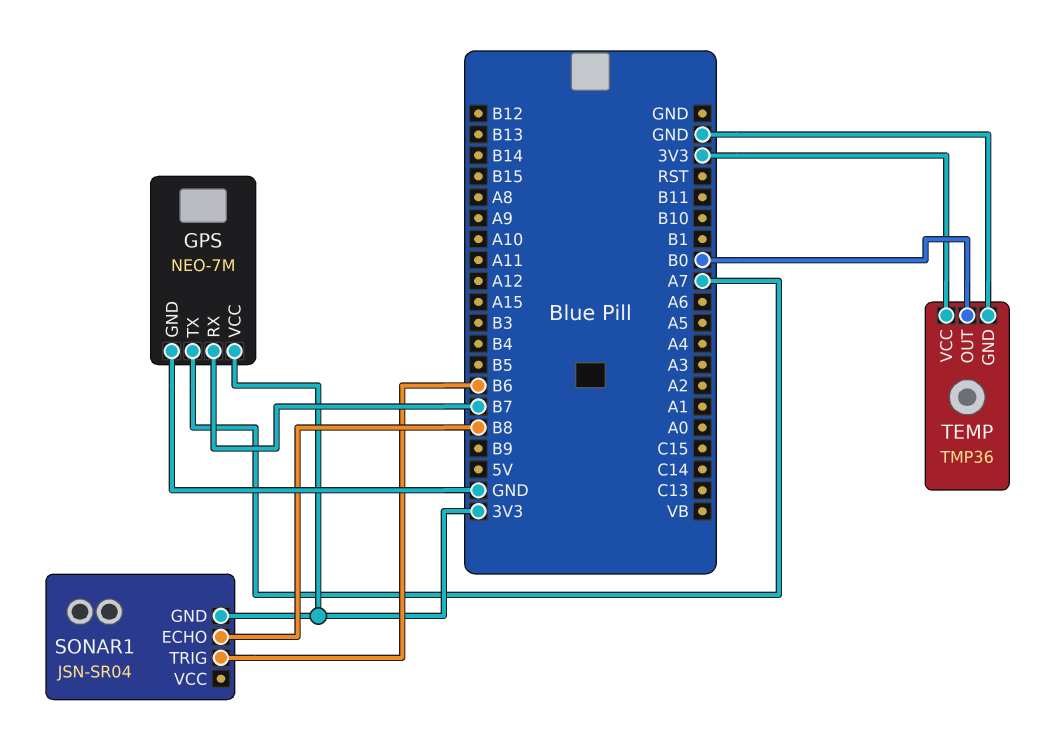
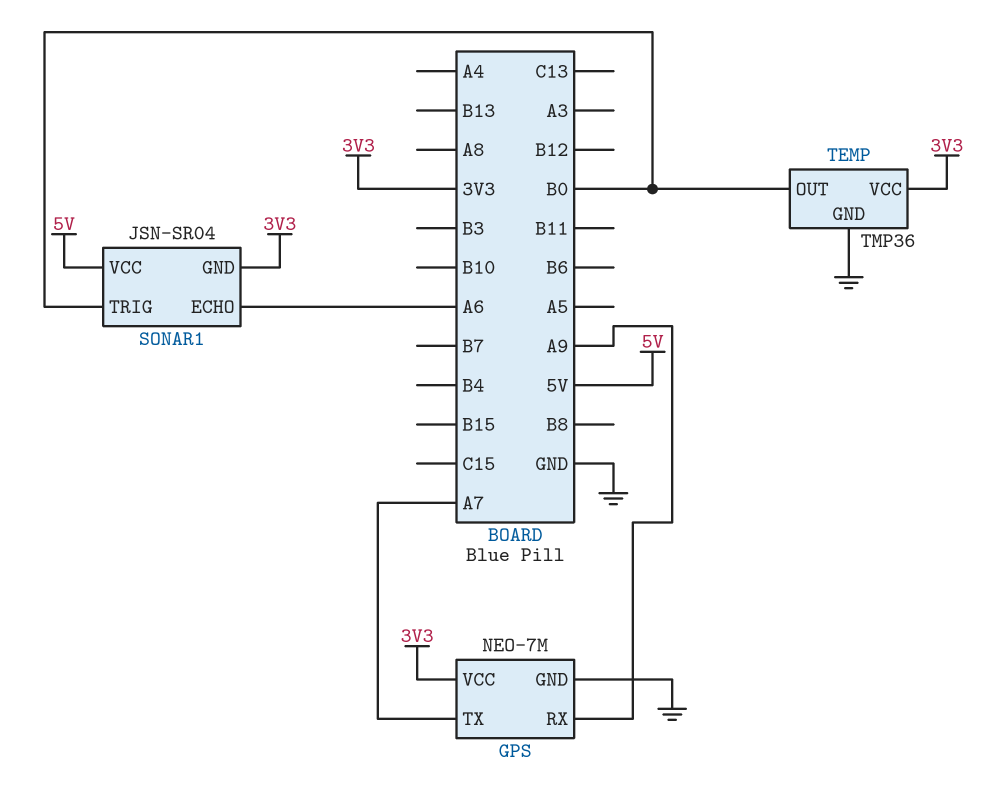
GPS pin RX: B7 -> A9
SONAR1 pin ECHO: B8 -> A6
SONAR1 pin TRIG: B6 -> B0
SONAR1 pin VCC: none -> 5V

